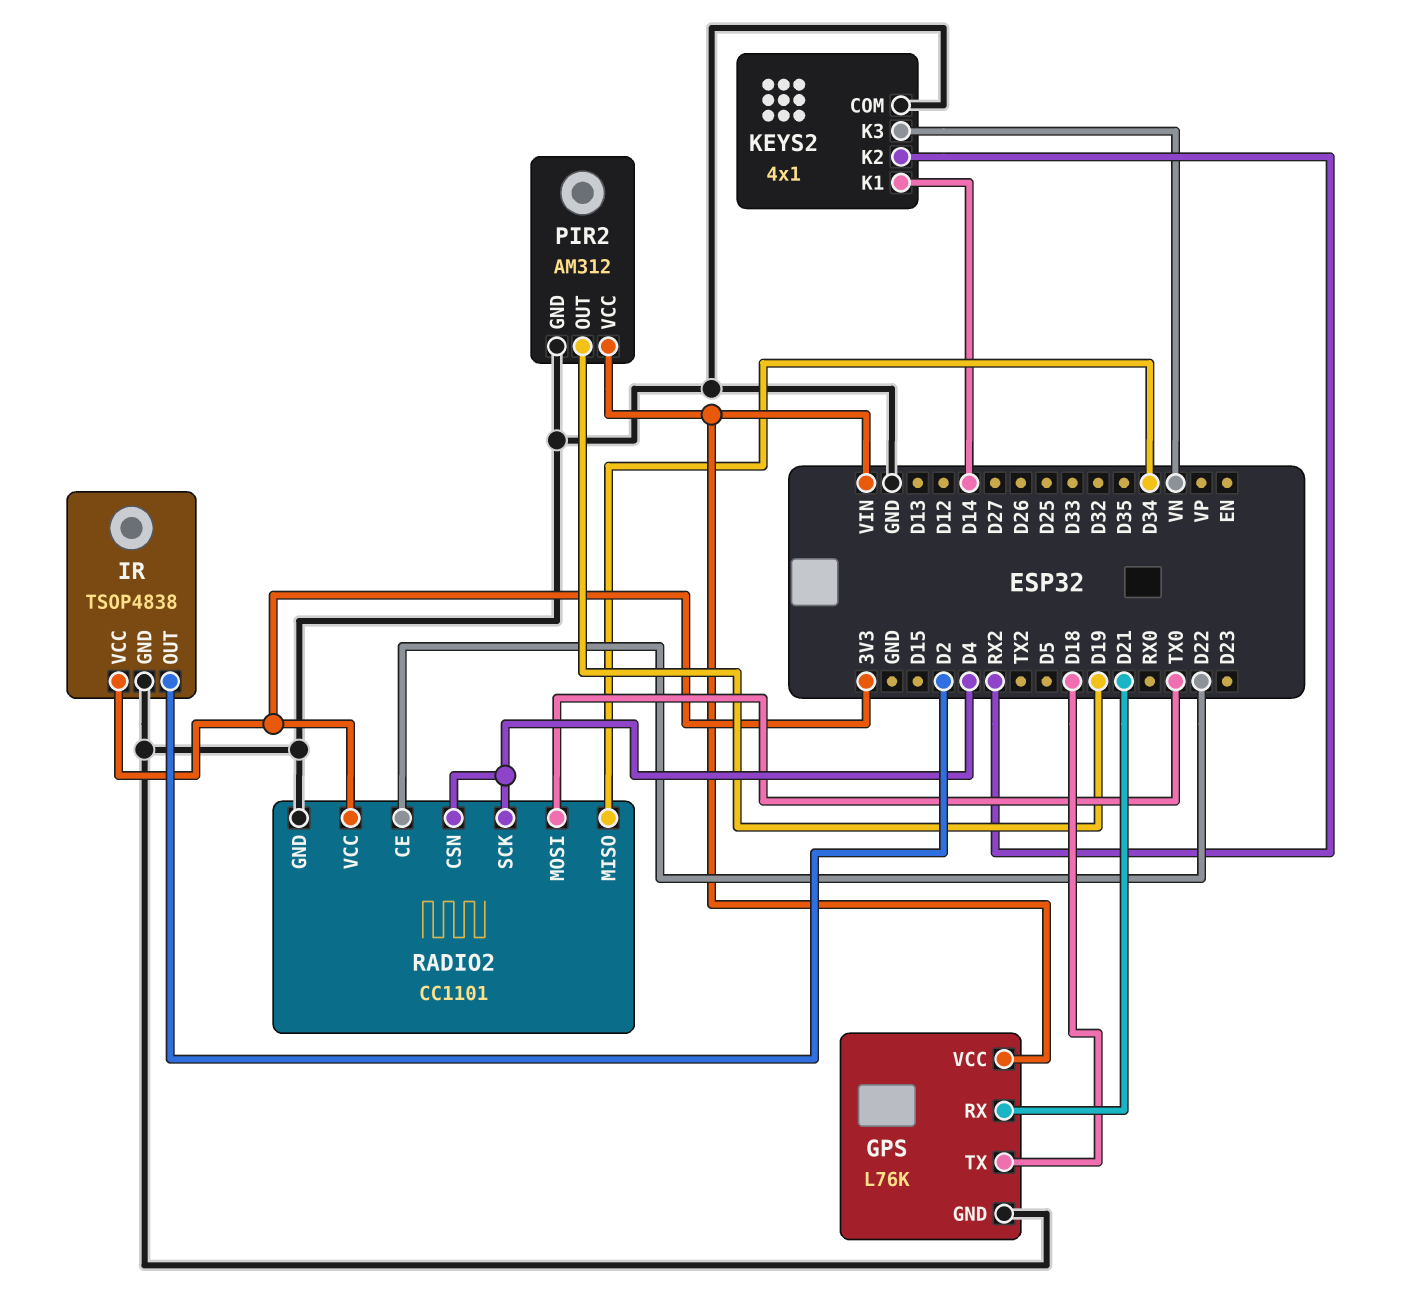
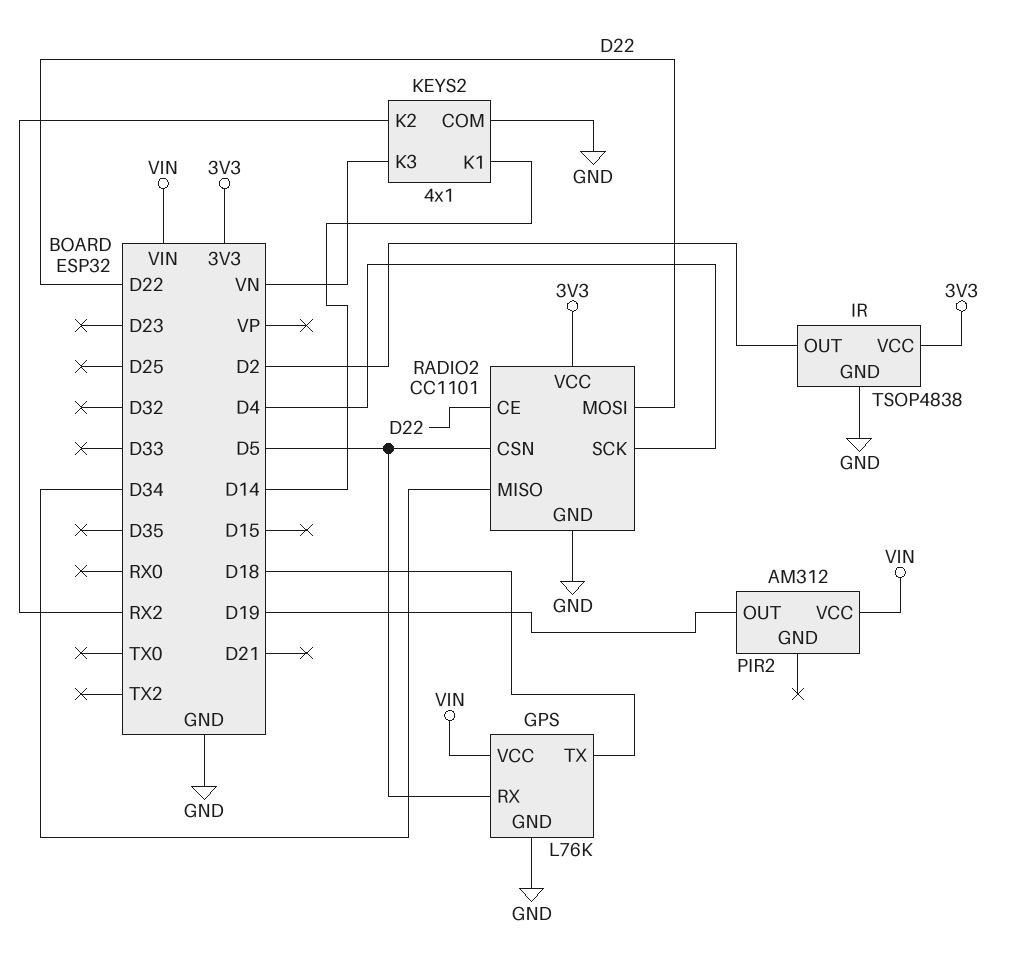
GPS pin RX: D21 -> D5
PIR2 pin GND: GND -> none
RADIO2 pin CSN: D4 -> D5
RADIO2 pin MOSI: TX0 -> D22

